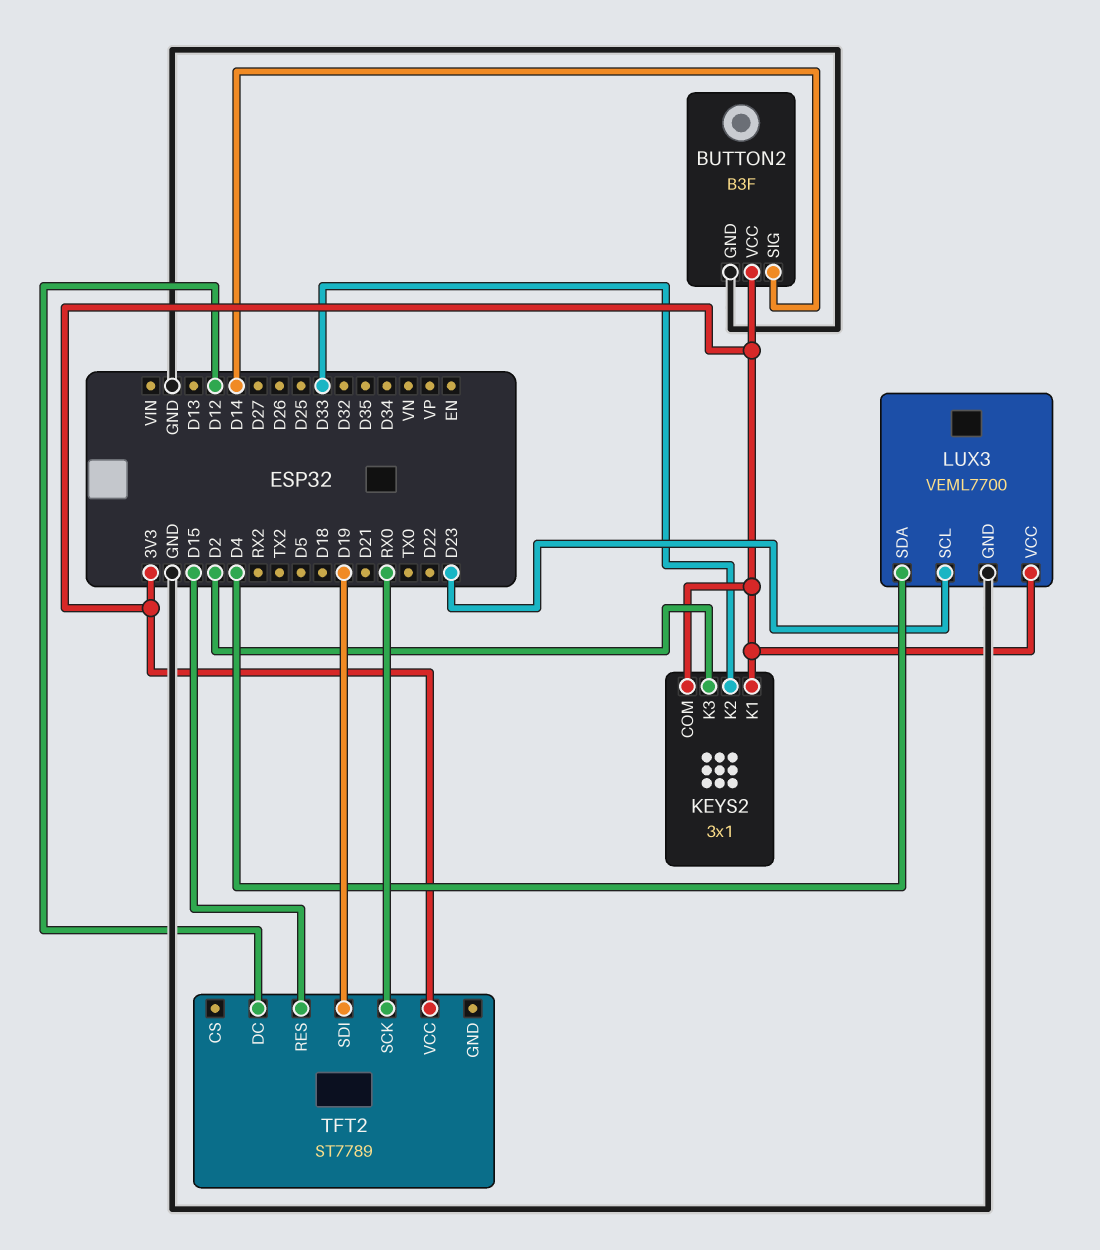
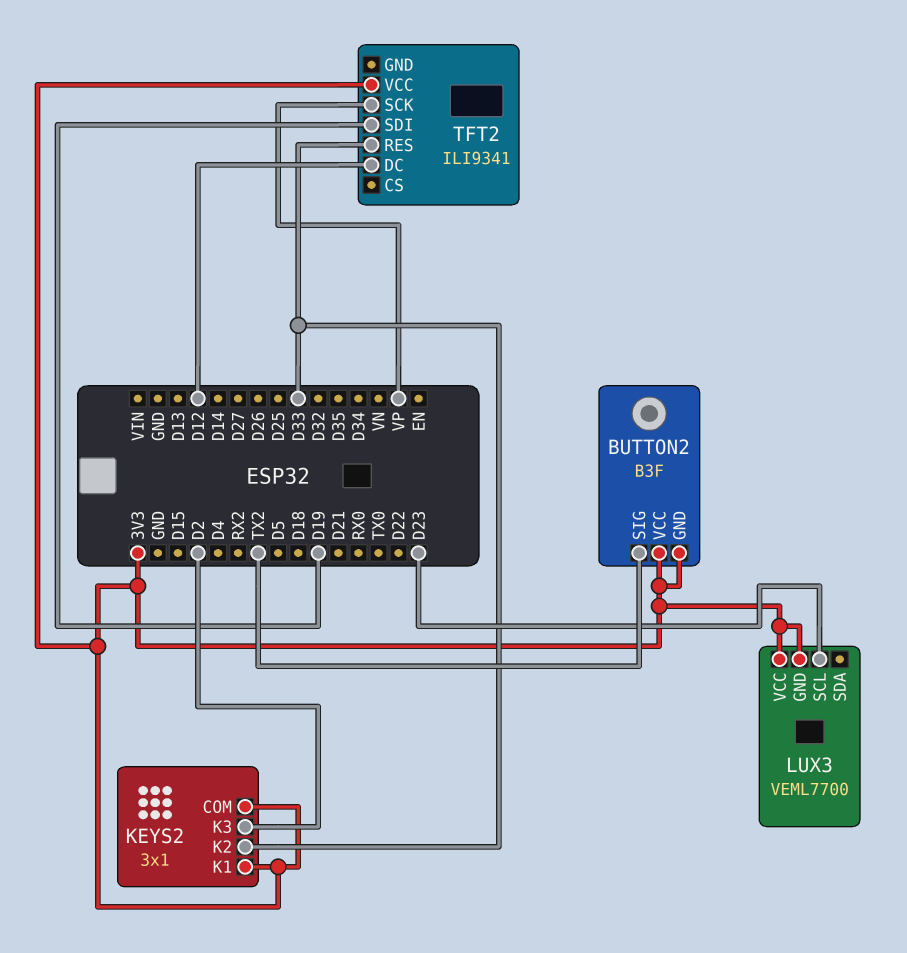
BUTTON2 pin GND: GND -> 3V3
BUTTON2 pin SIG: D14 -> TX2
LUX3 pin GND: GND -> 3V3
LUX3 pin SDA: D4 -> none
TFT2: ST7789 -> ILI9341
TFT2 pin RES: D15 -> D33
TFT2 pin SCK: RX0 -> VP

